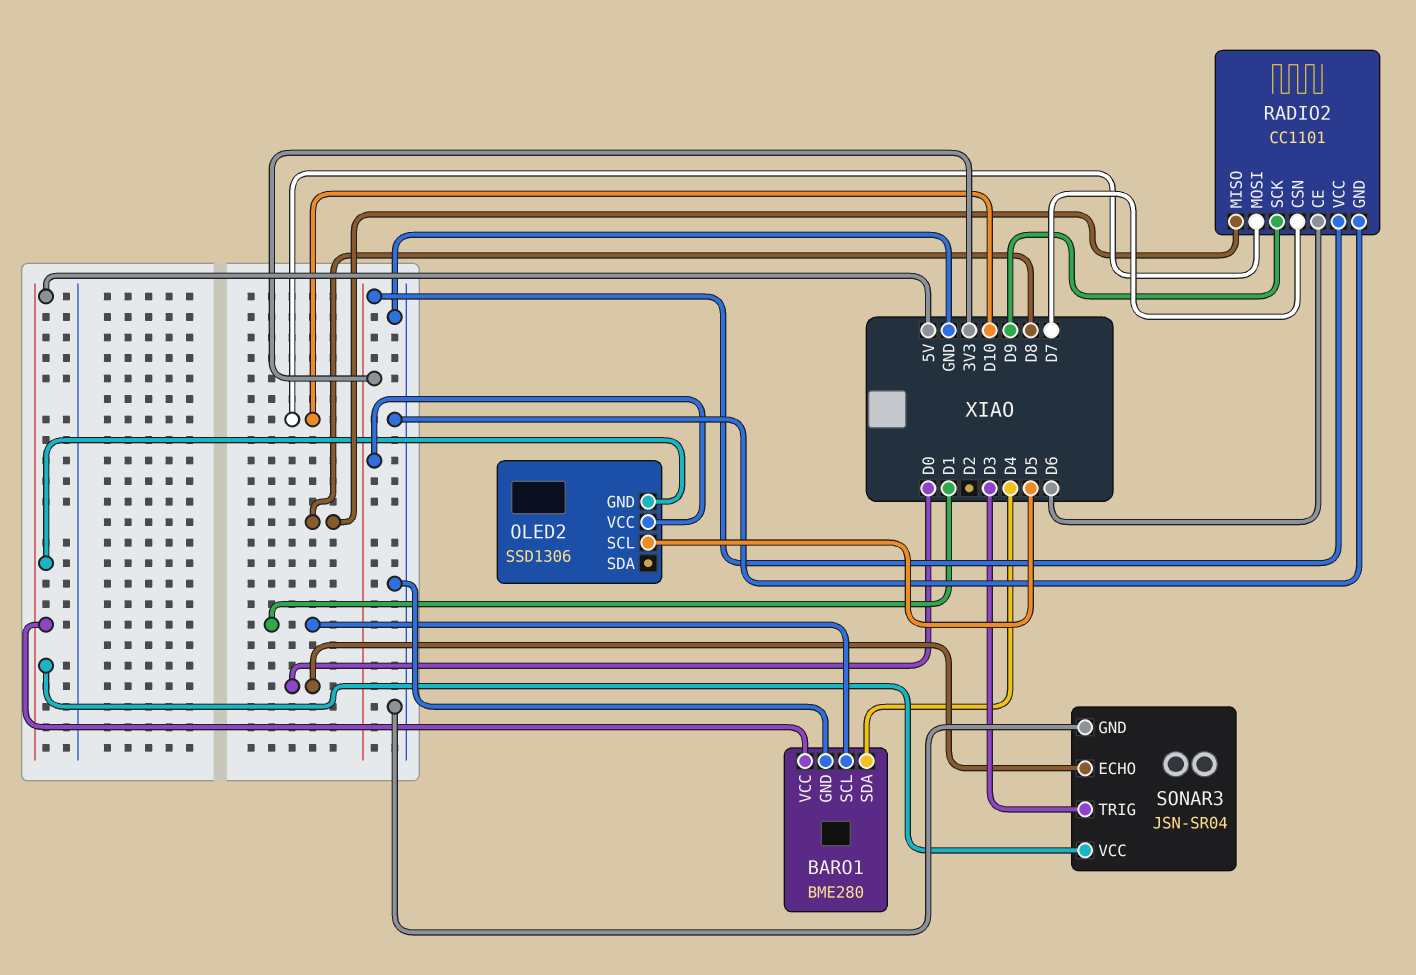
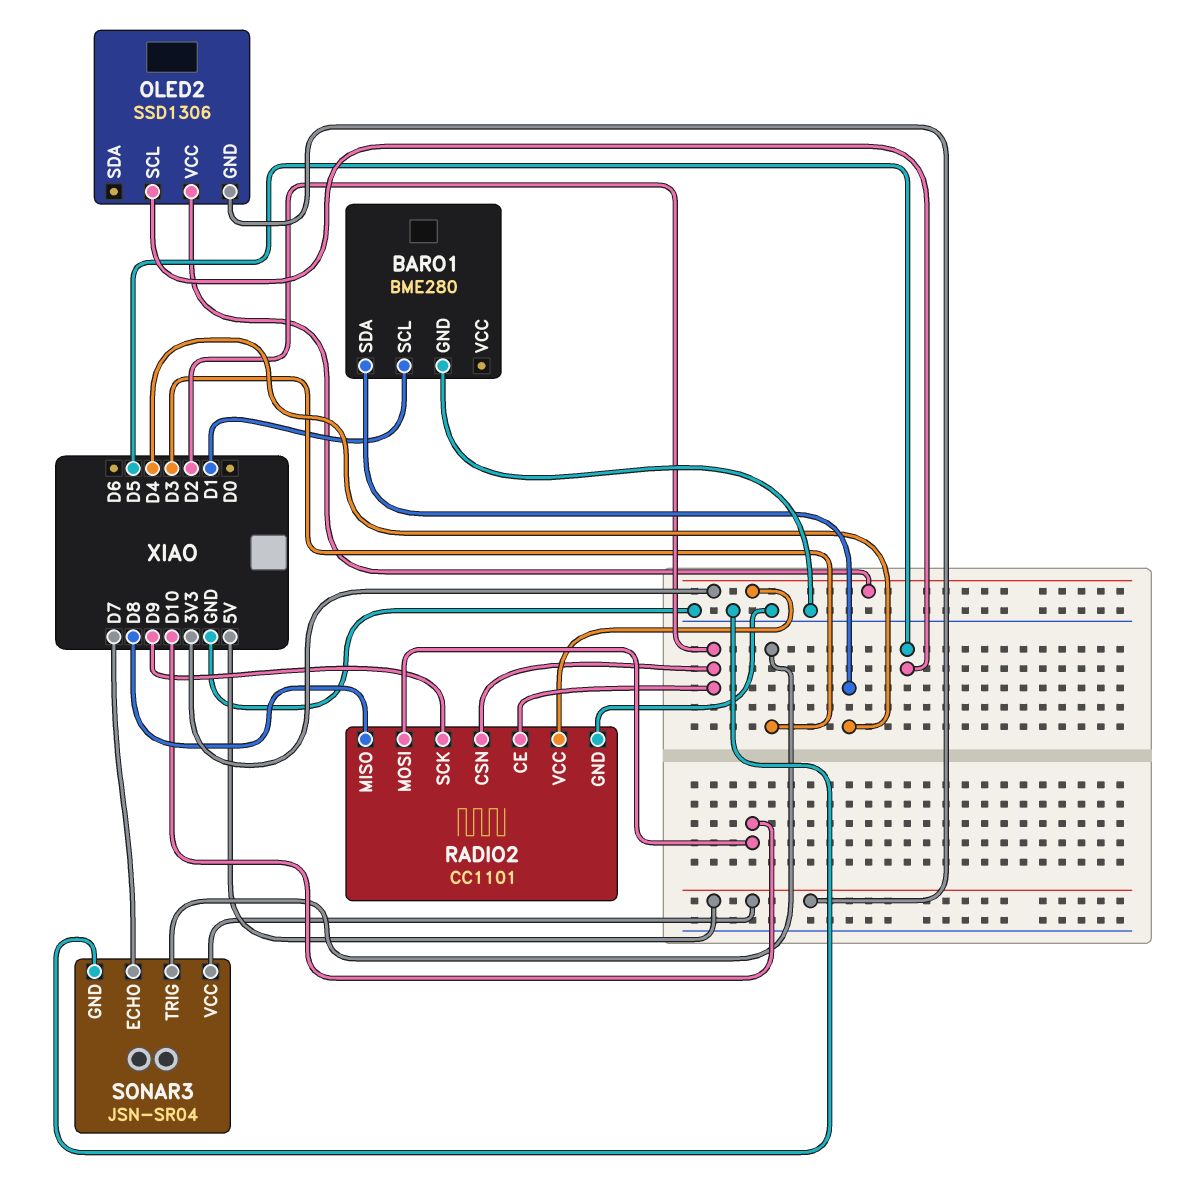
BARO1 pin VCC: 5V -> none
RADIO2 pin CE: D6 -> D2
RADIO2 pin CSN: D7 -> D2
SONAR3 pin ECHO: D0 -> D7

